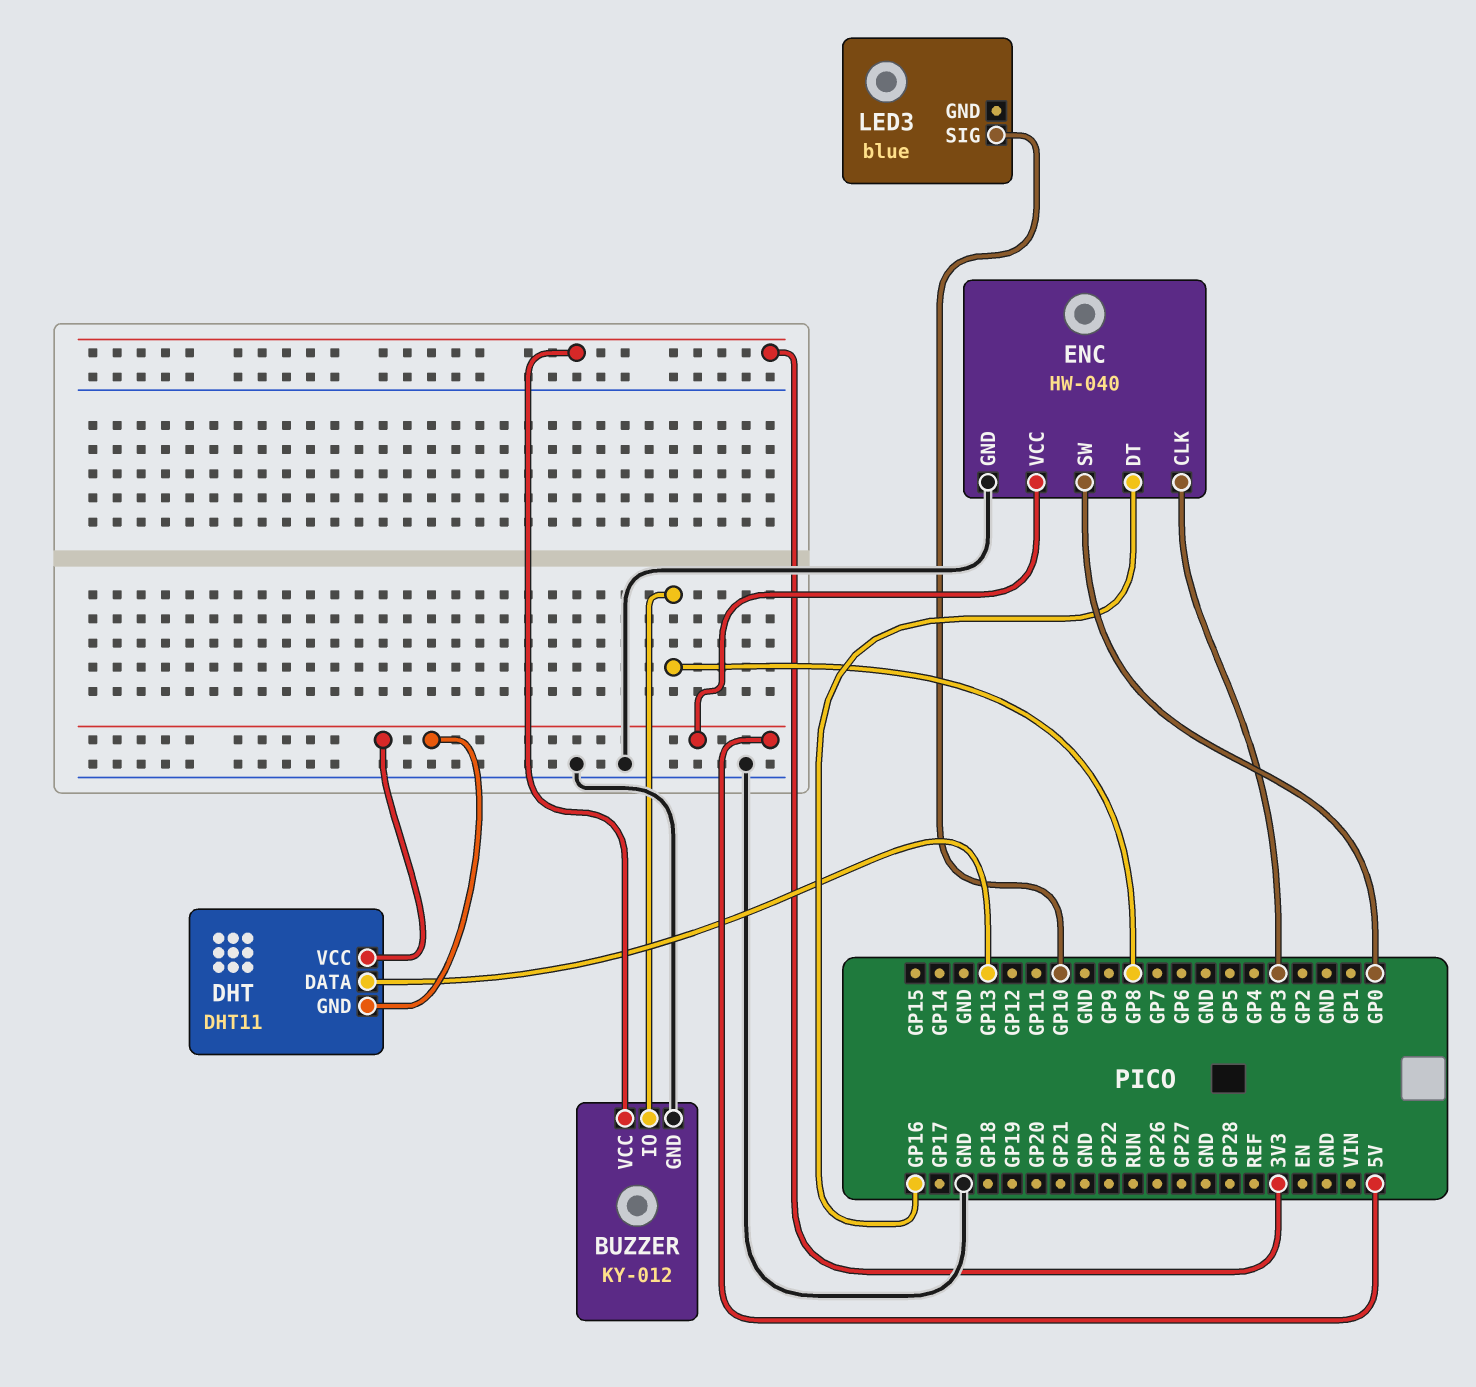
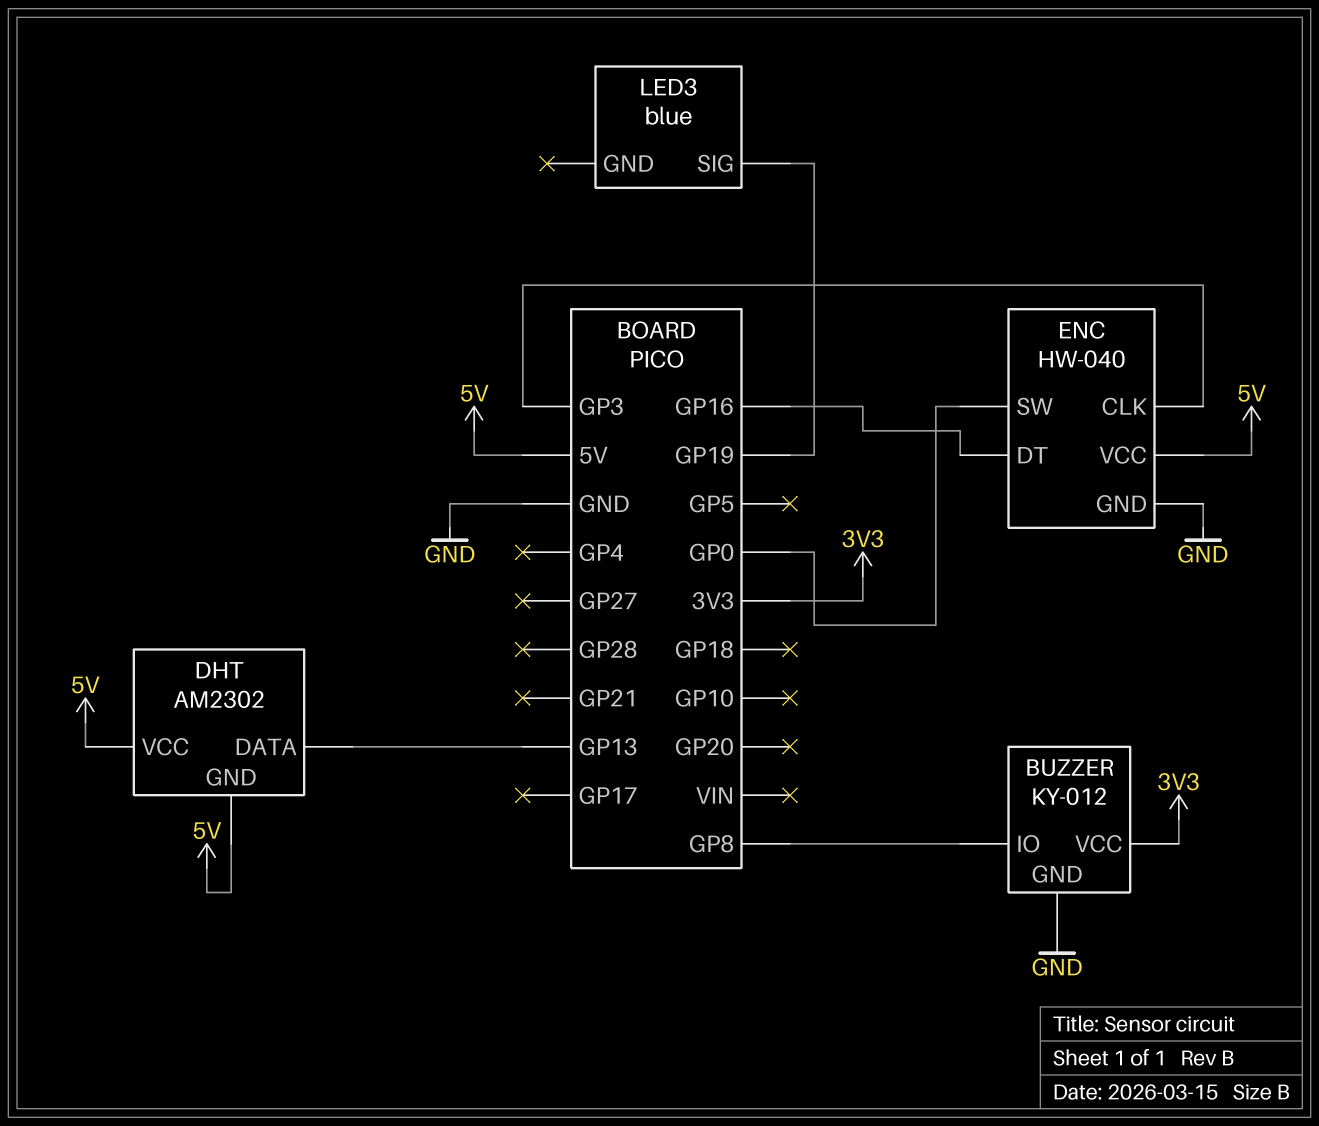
DHT: DHT11 -> AM2302
LED3 pin SIG: GP10 -> GP19

